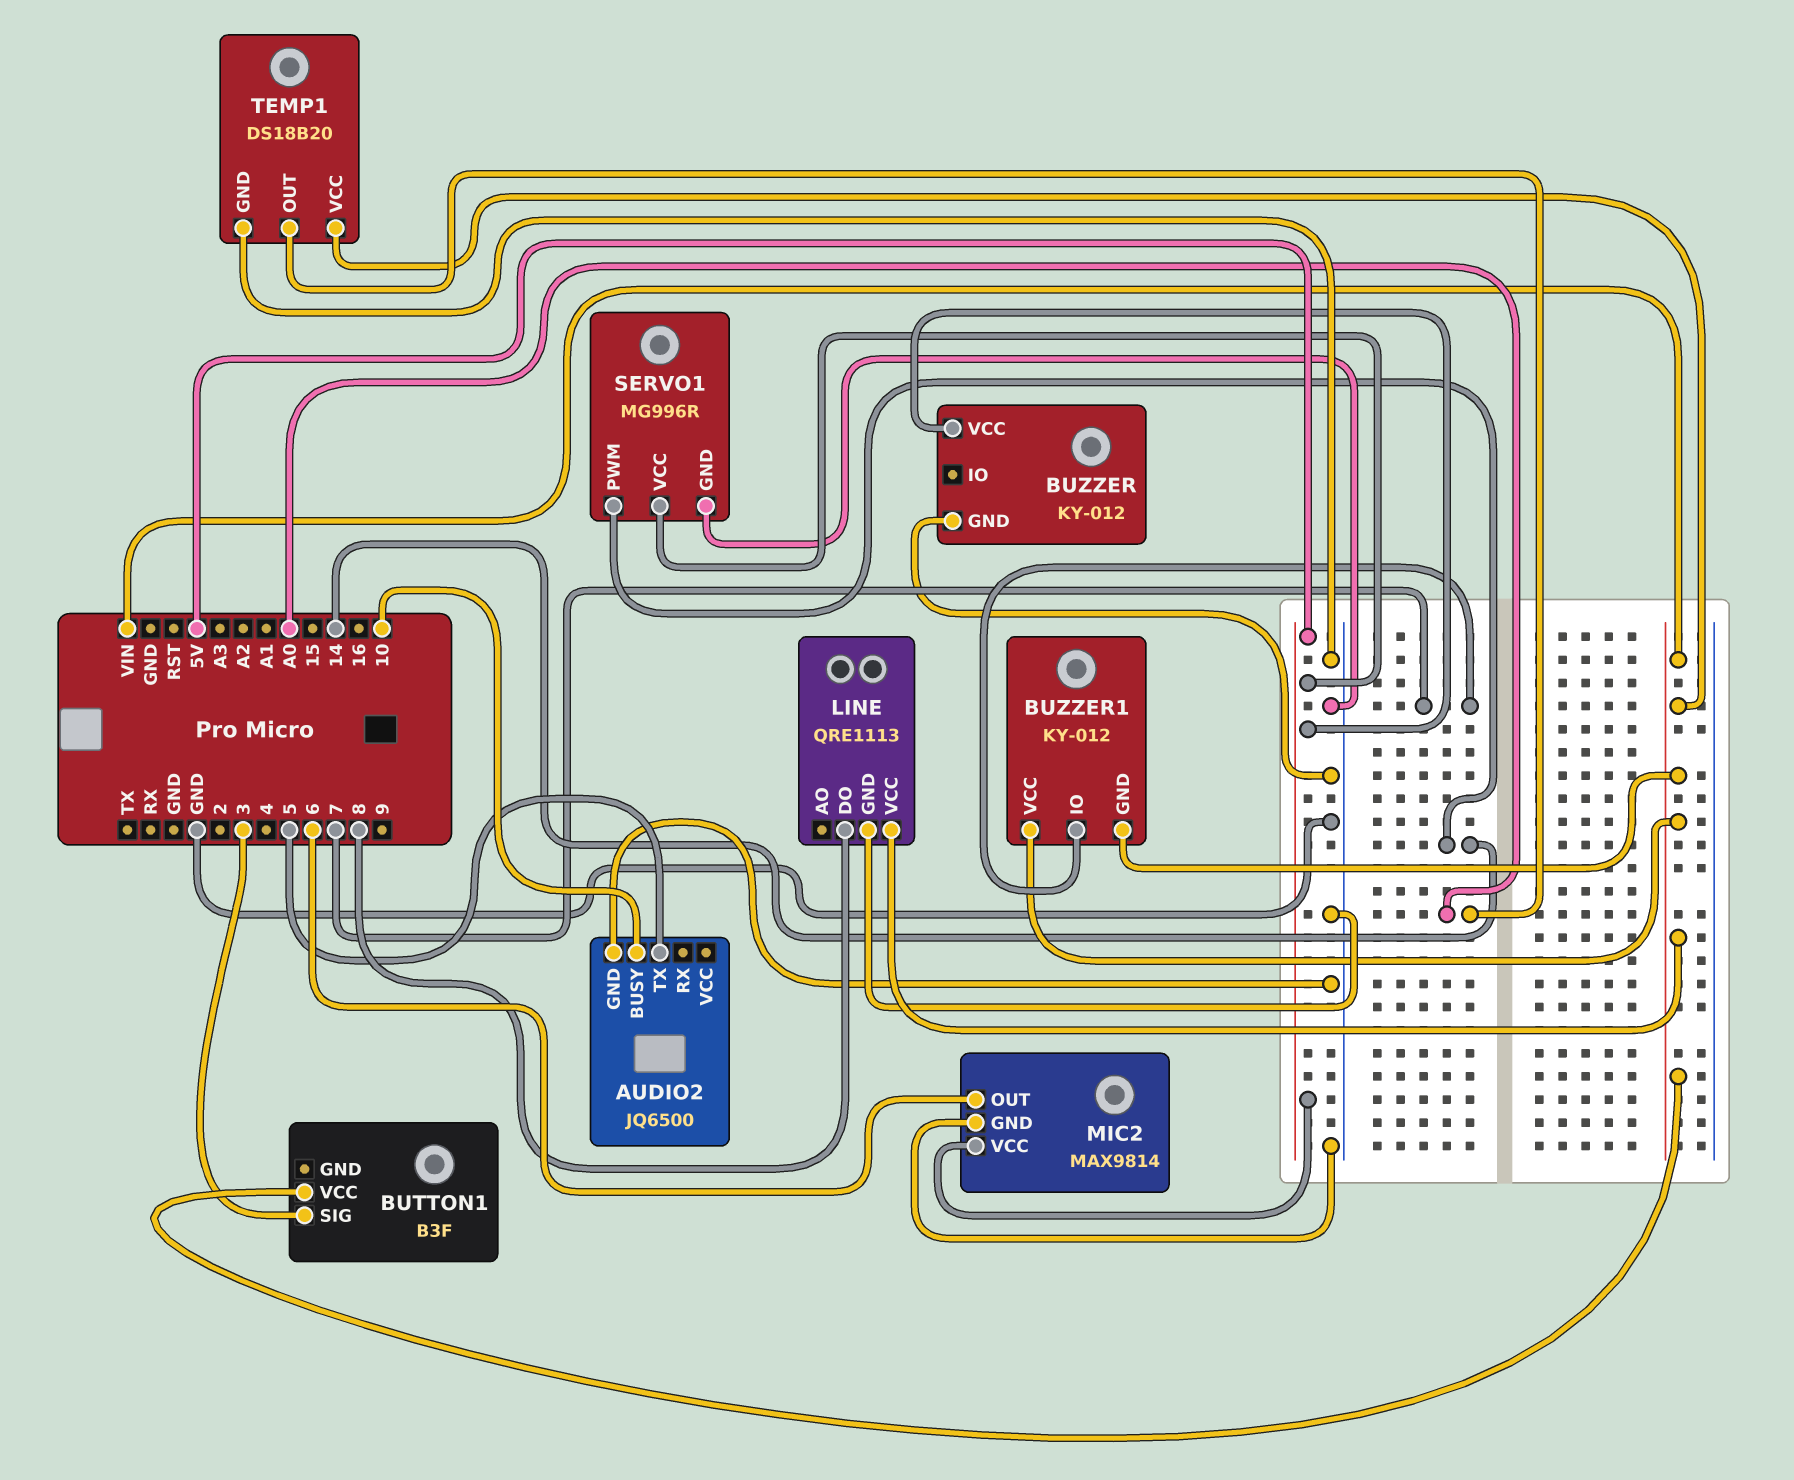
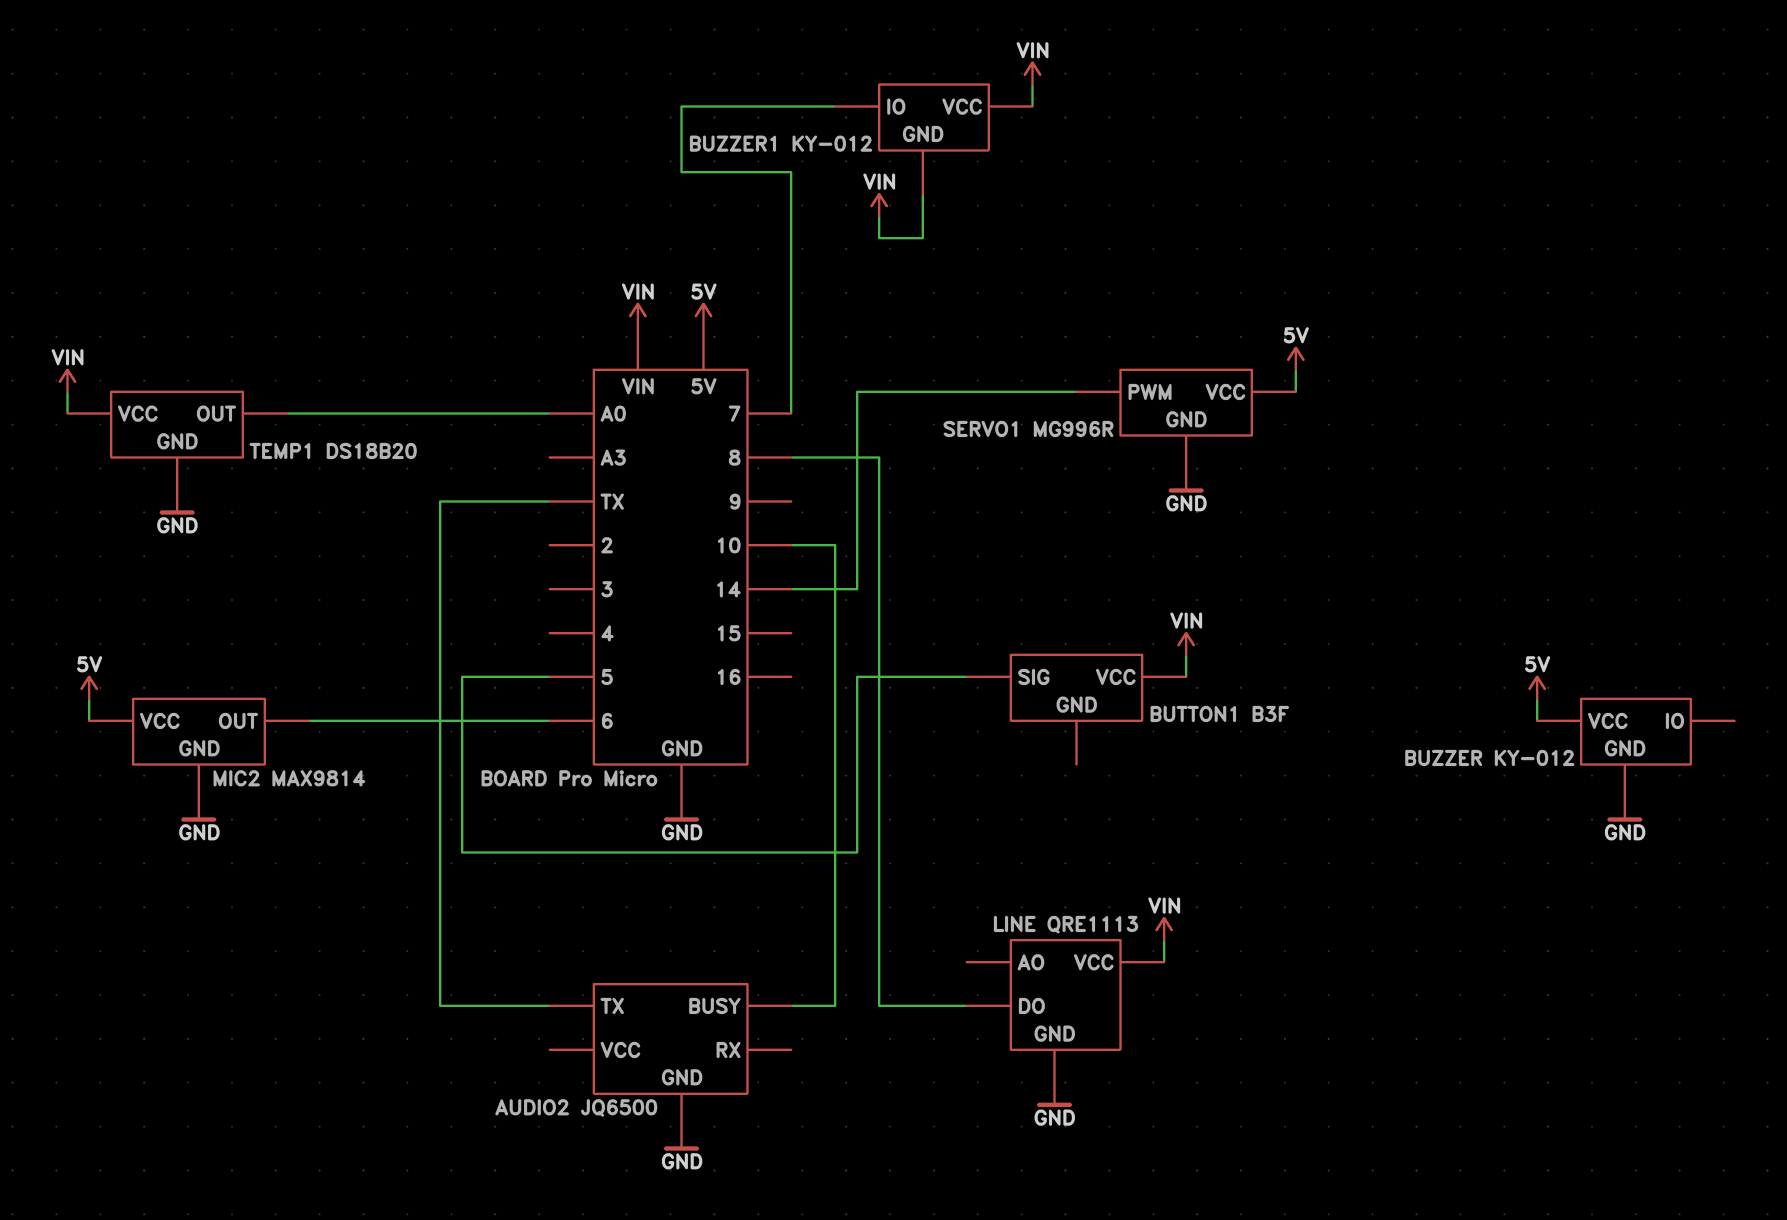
AUDIO2 pin TX: 5 -> TX
BUTTON1 pin SIG: 3 -> 5

